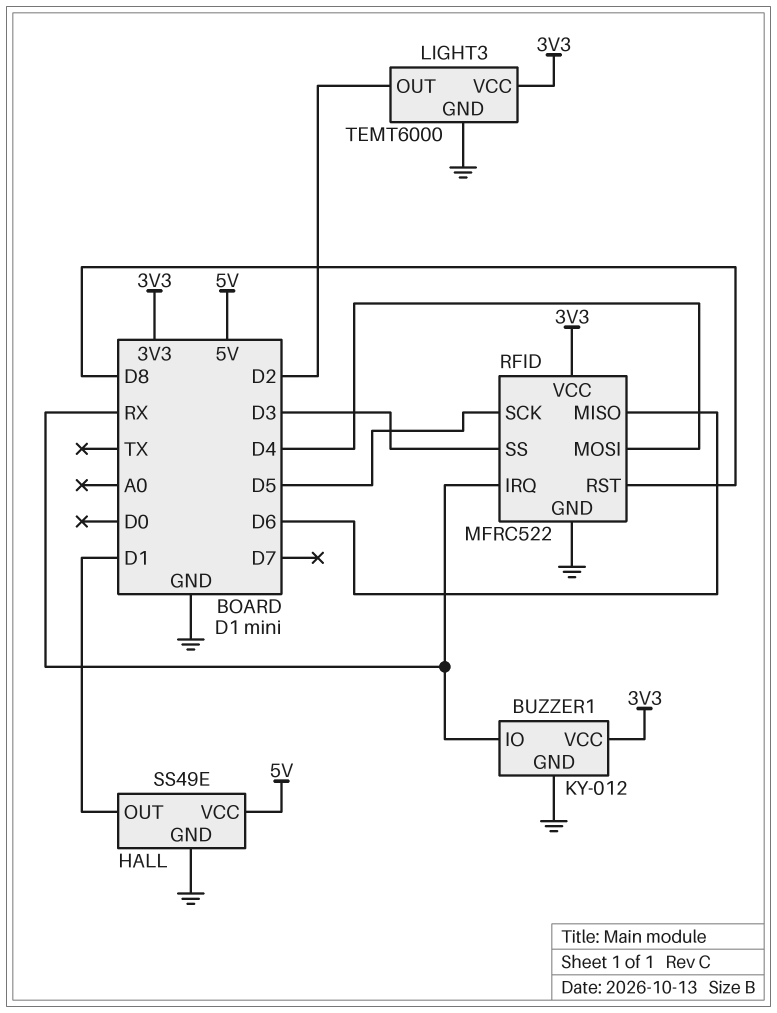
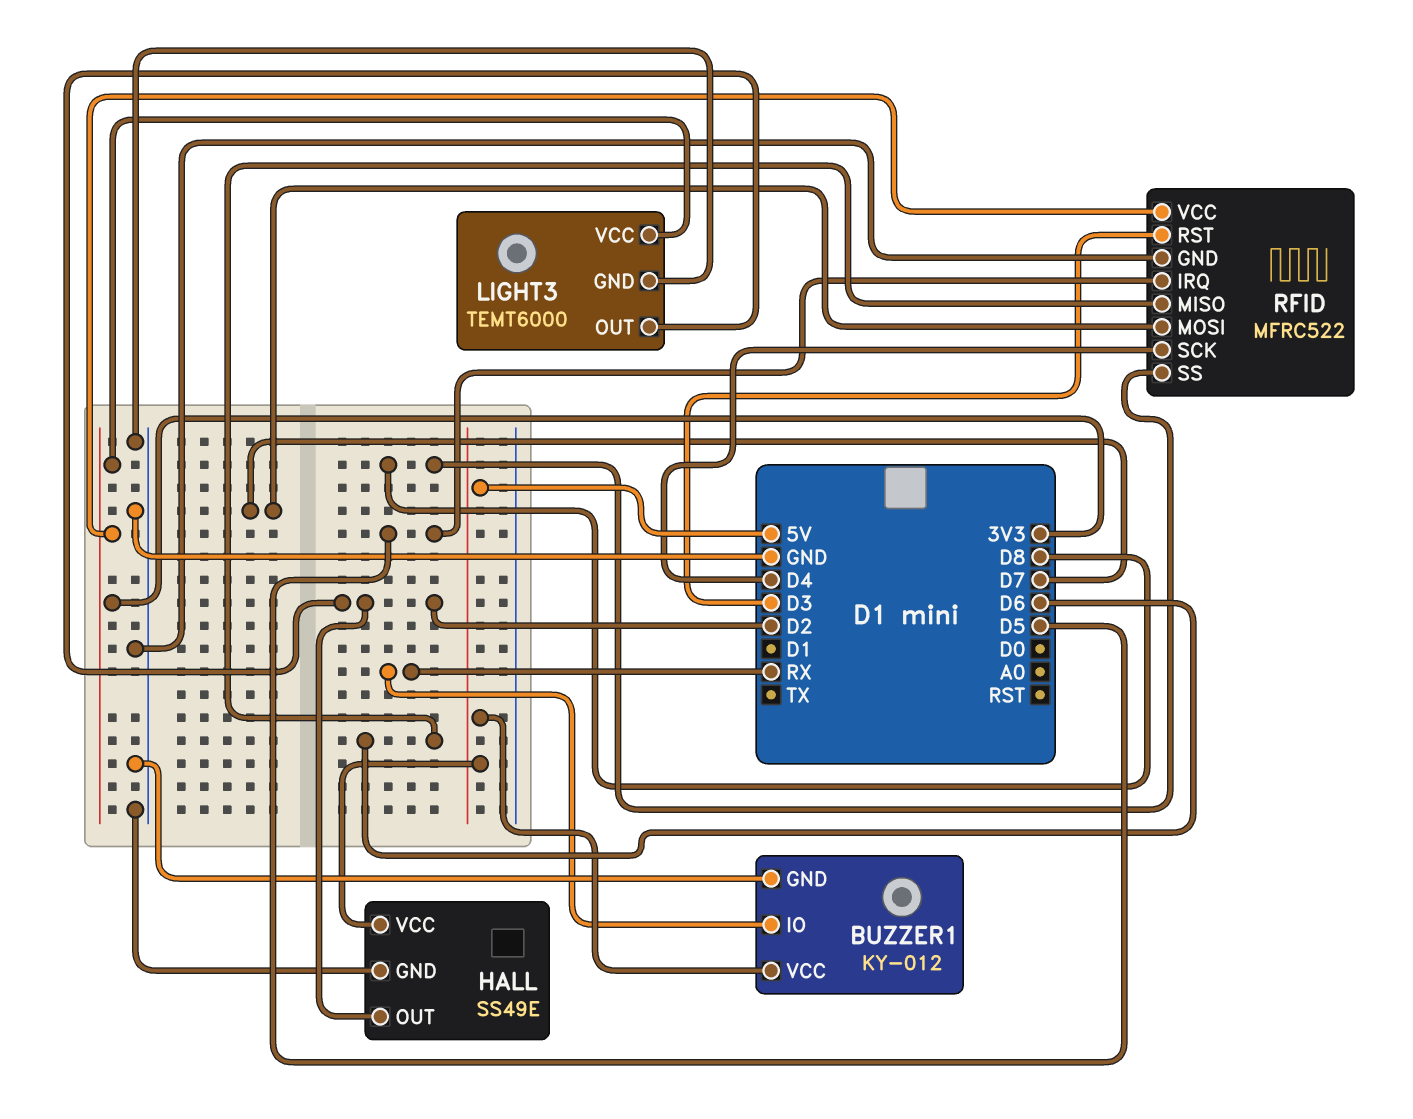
BUZZER1 pin VCC: 3V3 -> 5V
HALL pin OUT: D1 -> D2
RFID pin IRQ: RX -> D5
RFID pin MOSI: D4 -> D7
RFID pin RST: D8 -> D3
RFID pin SCK: D5 -> D4
RFID pin SS: D3 -> D8

